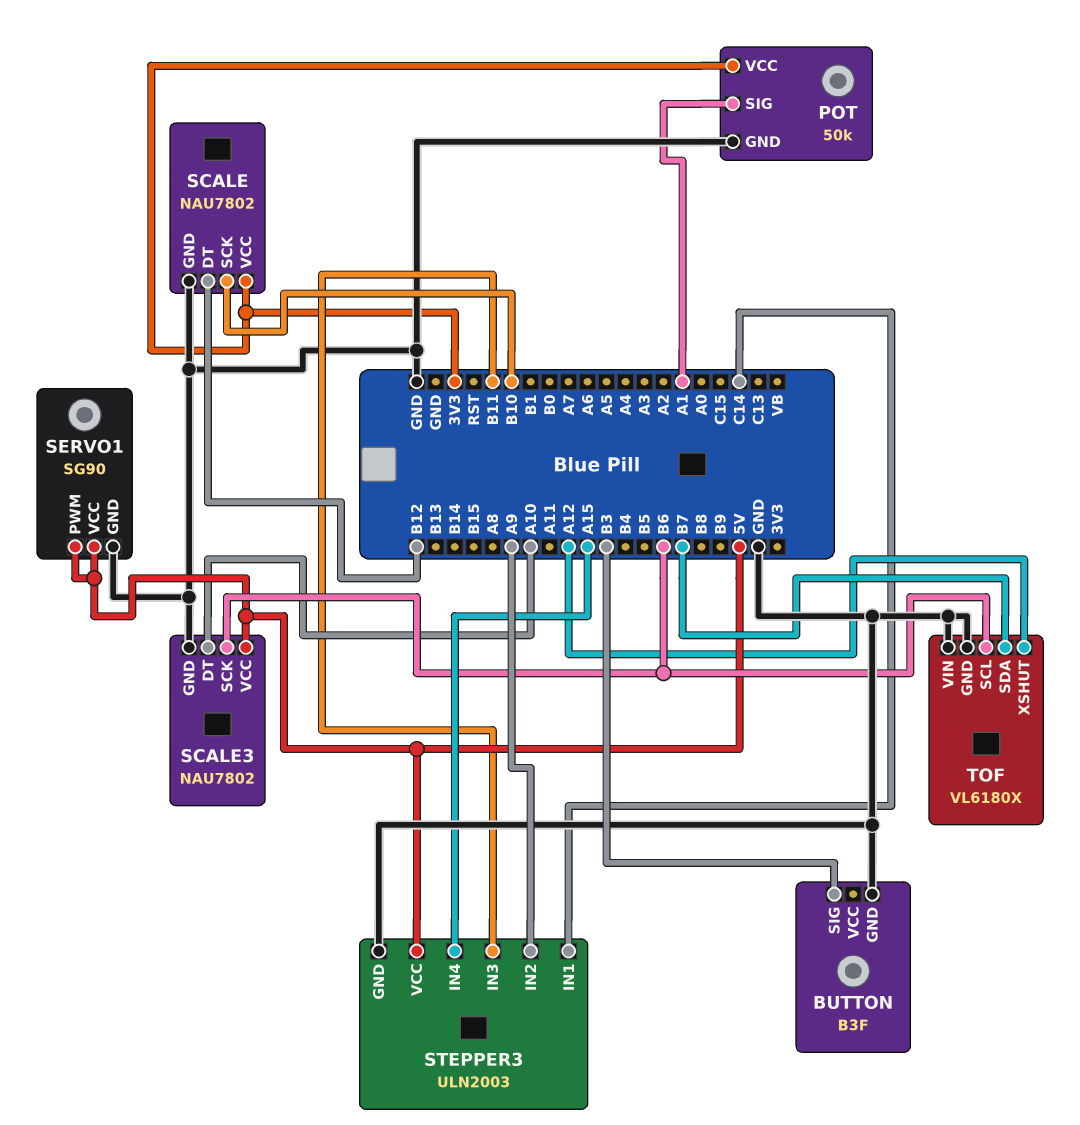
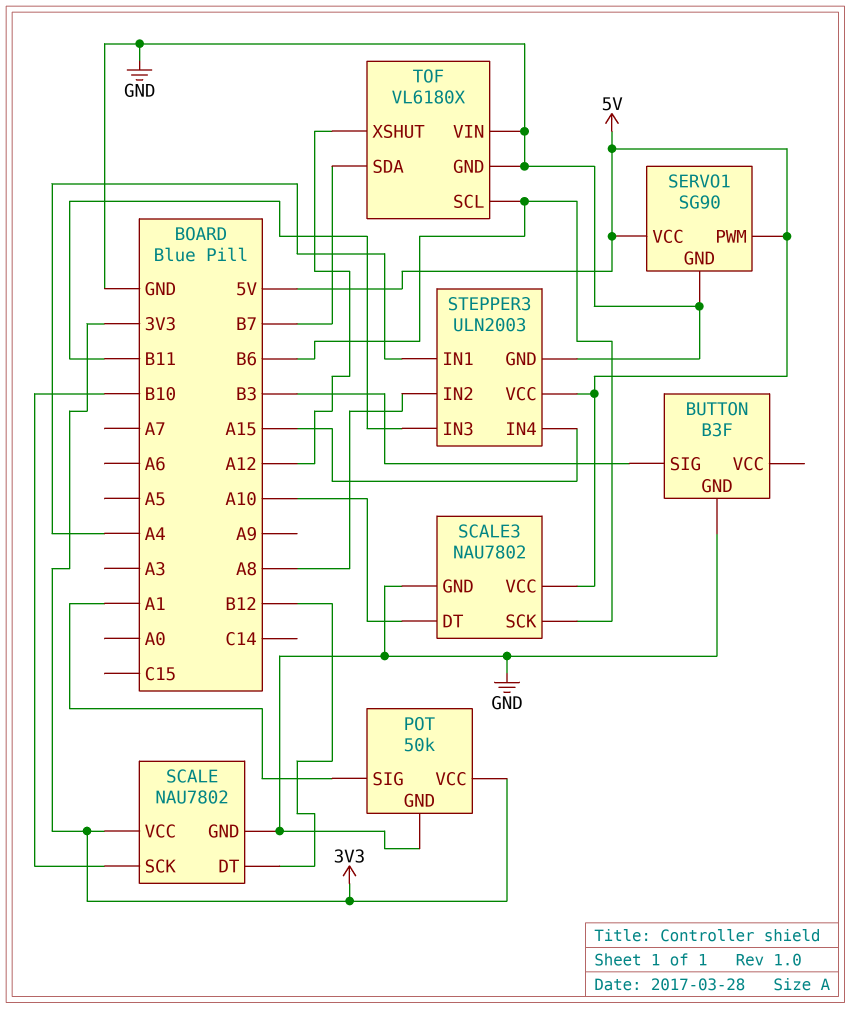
STEPPER3 pin IN1: C14 -> A4
STEPPER3 pin IN2: A9 -> A8

